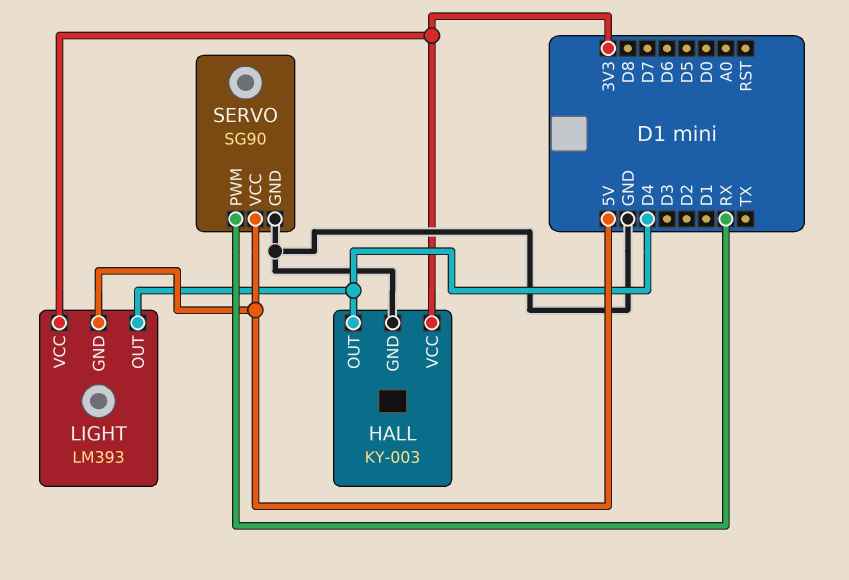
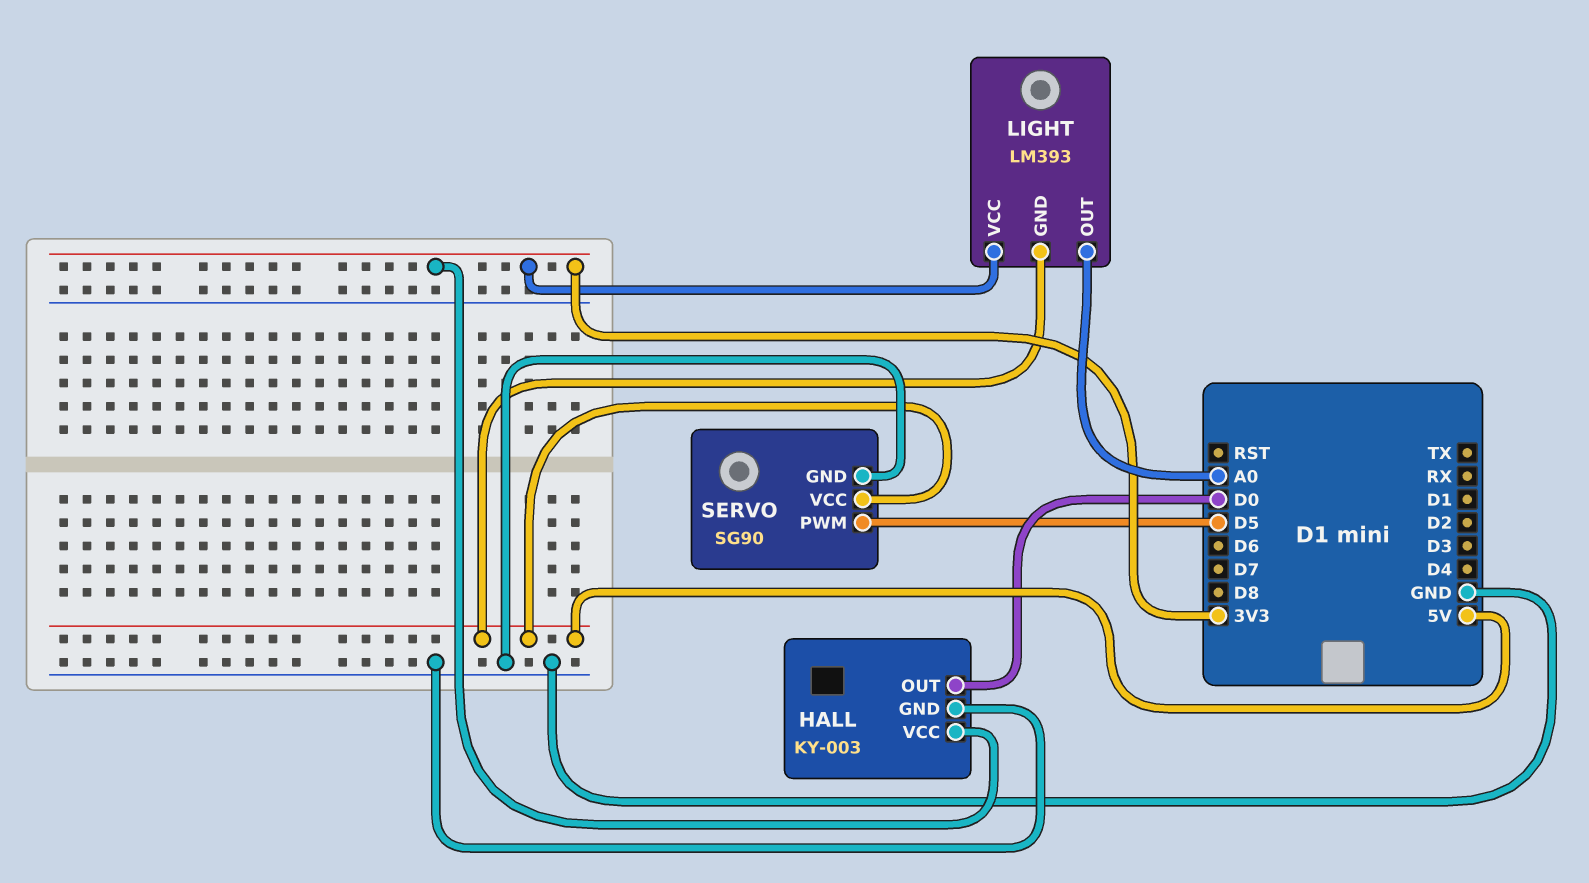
HALL pin OUT: D4 -> D0
LIGHT pin OUT: D4 -> A0
SERVO pin PWM: RX -> D5

